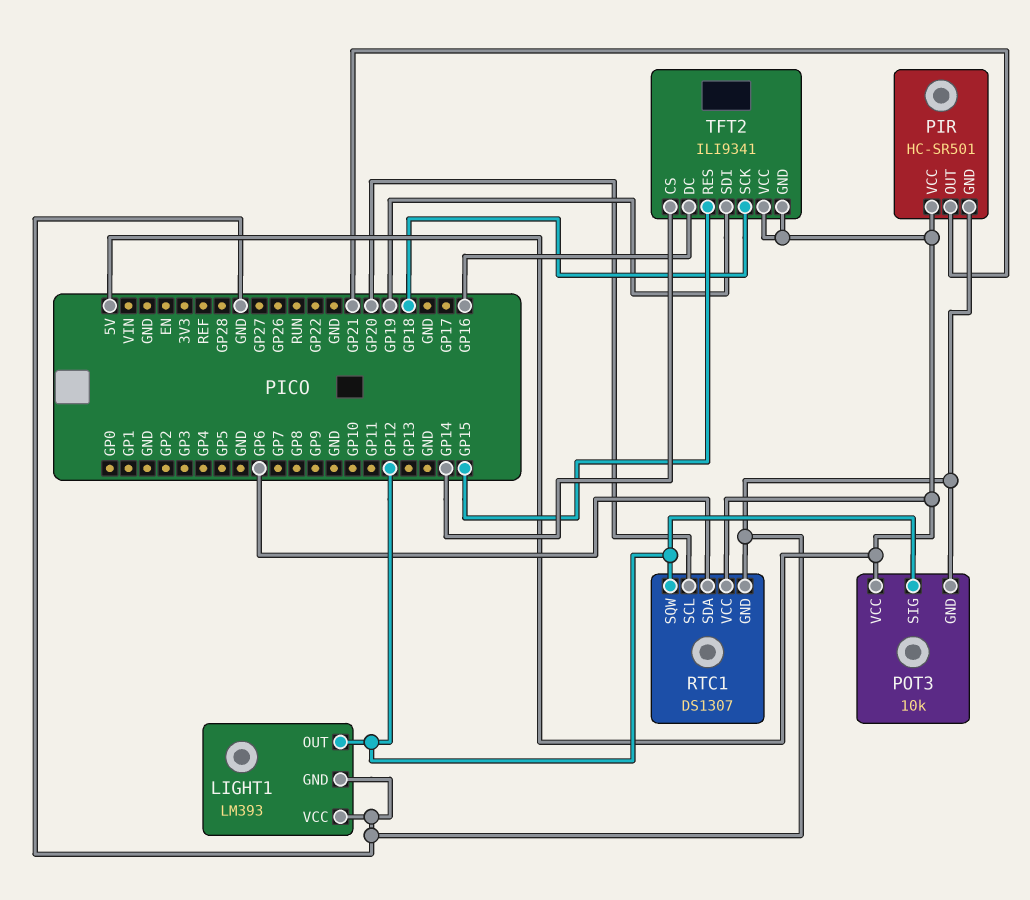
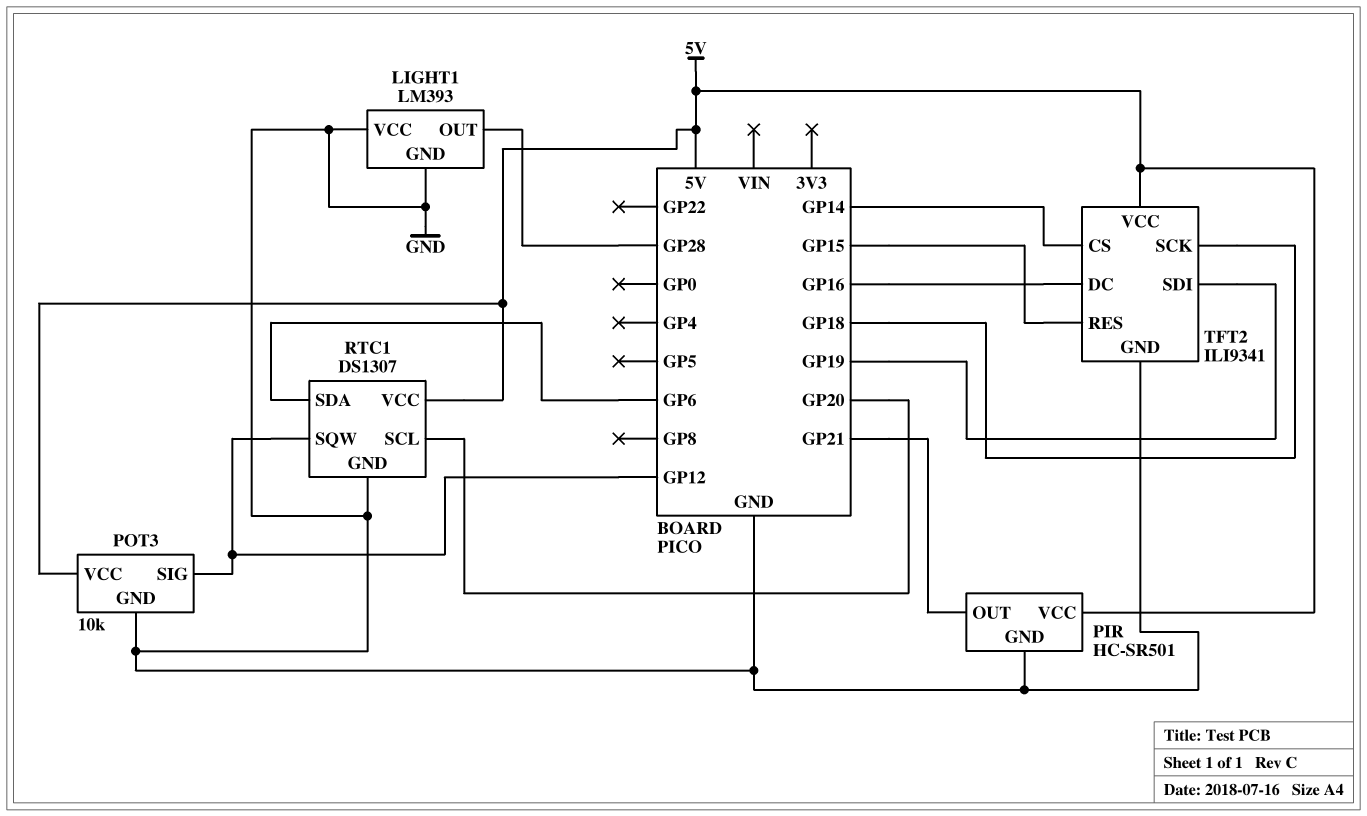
LIGHT1 pin OUT: GP12 -> GP28
TFT2 pin GND: 5V -> GND

